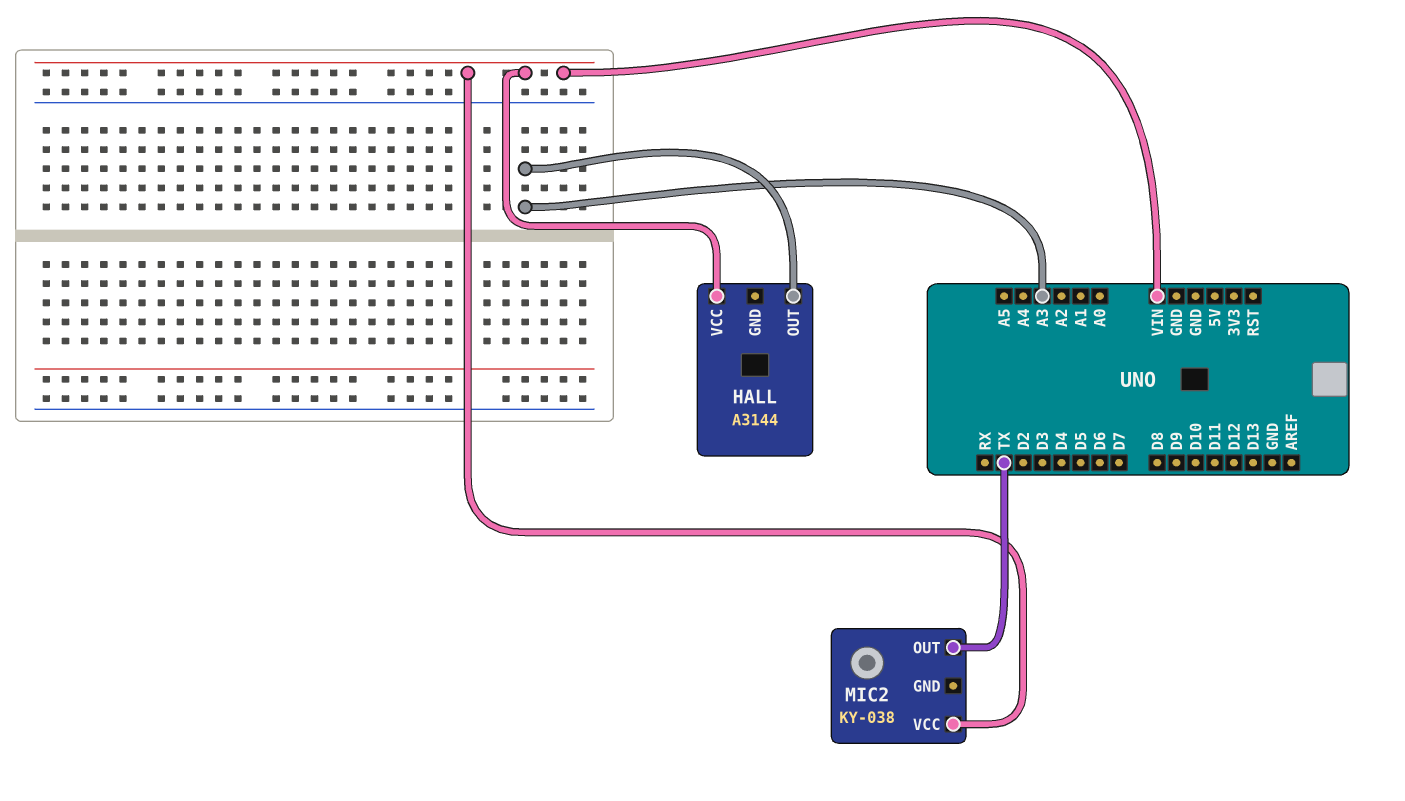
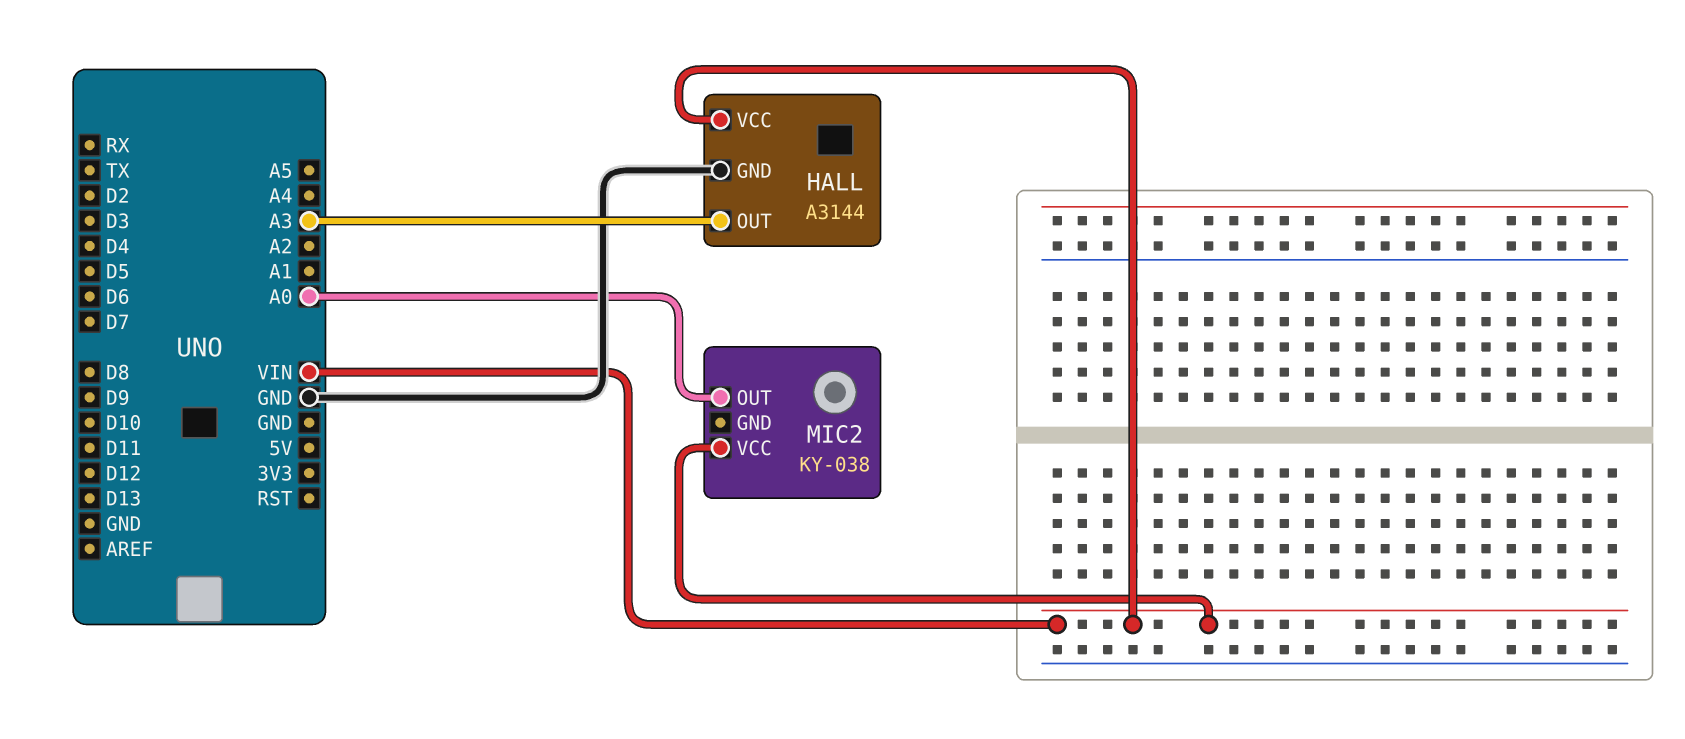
HALL pin GND: none -> GND
MIC2 pin OUT: TX -> A0

